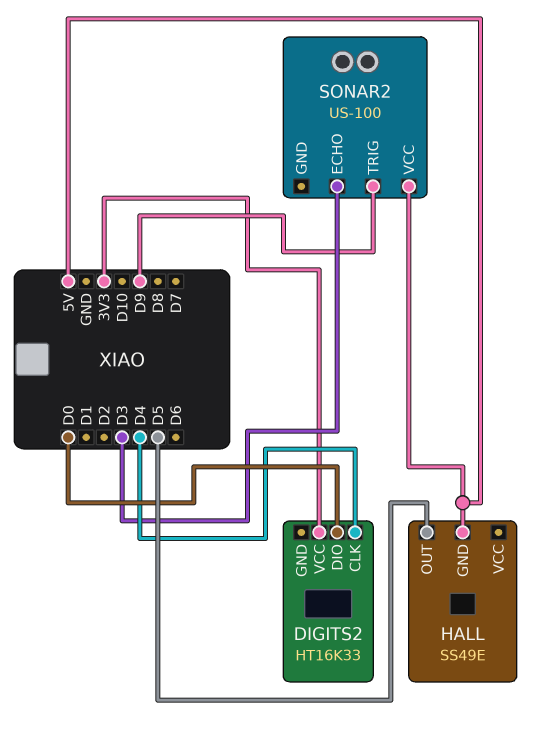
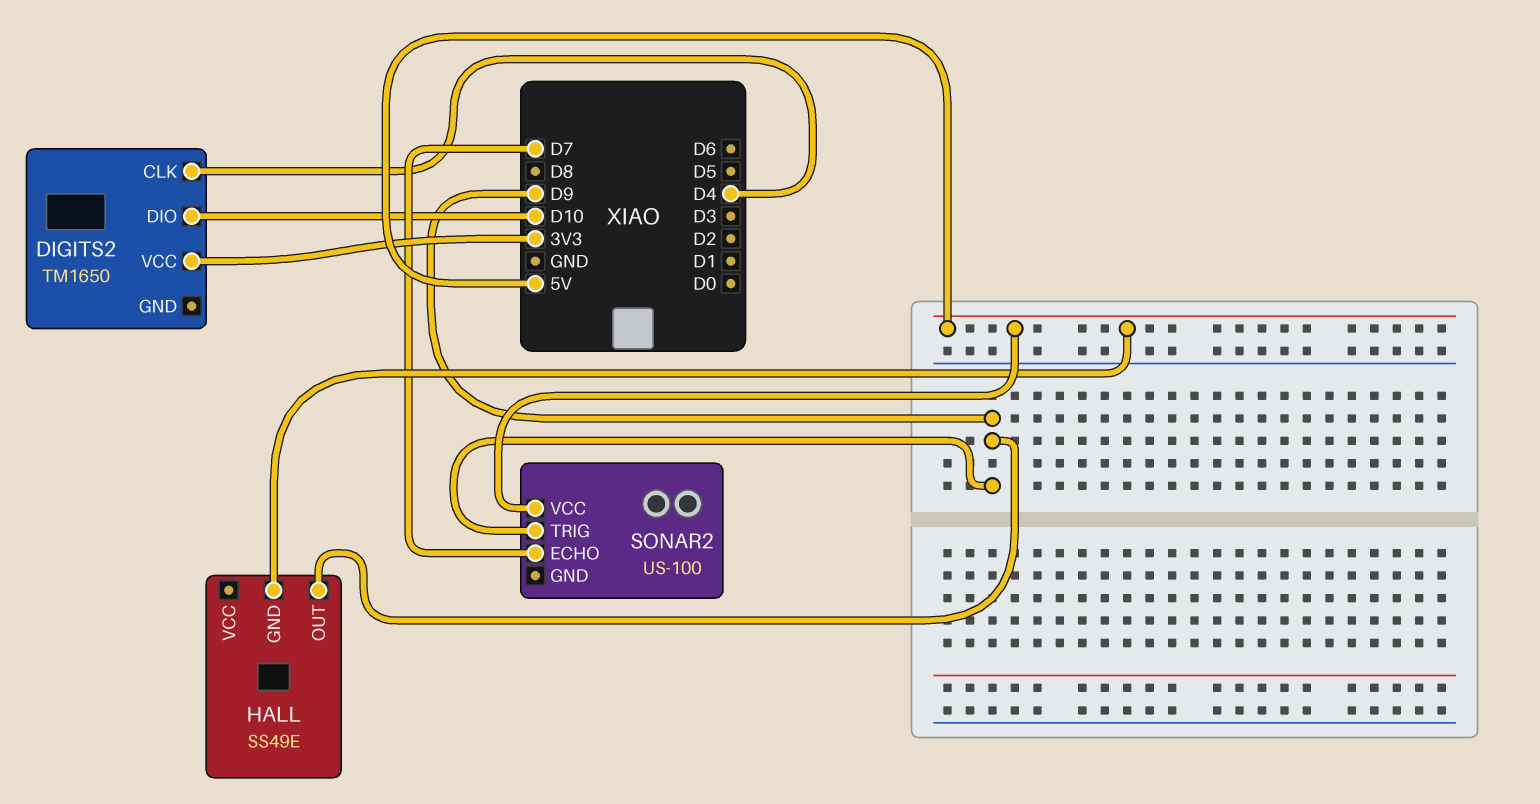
DIGITS2: HT16K33 -> TM1650
DIGITS2 pin DIO: D0 -> D10
HALL pin OUT: D5 -> D9
SONAR2 pin ECHO: D3 -> D7

